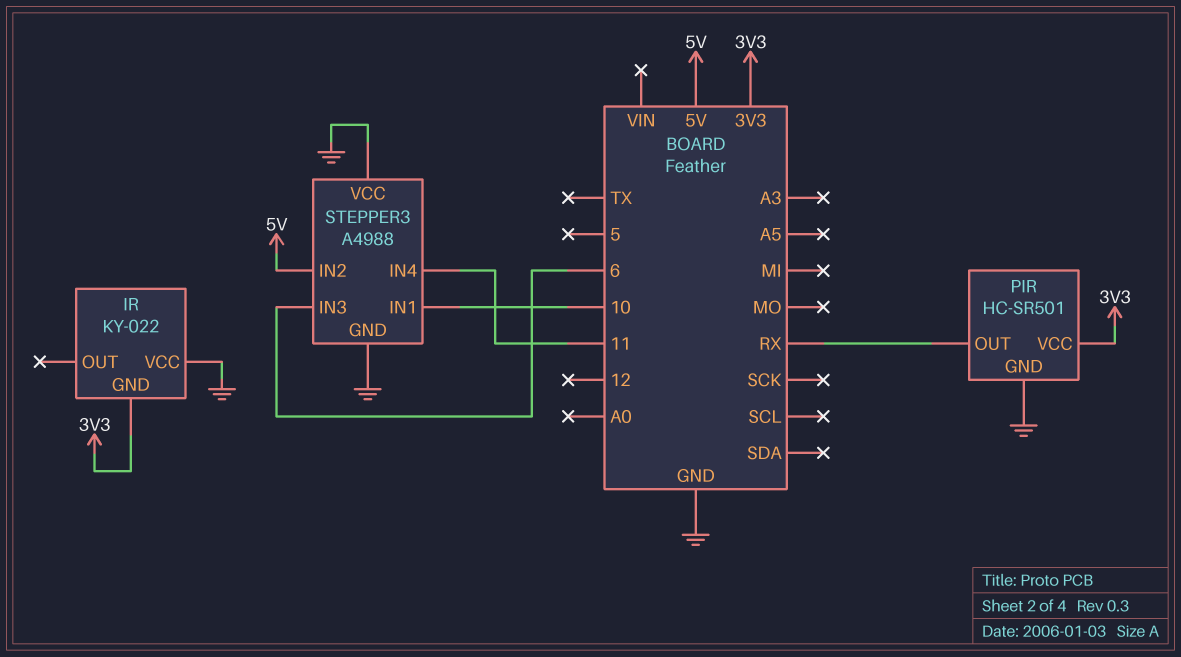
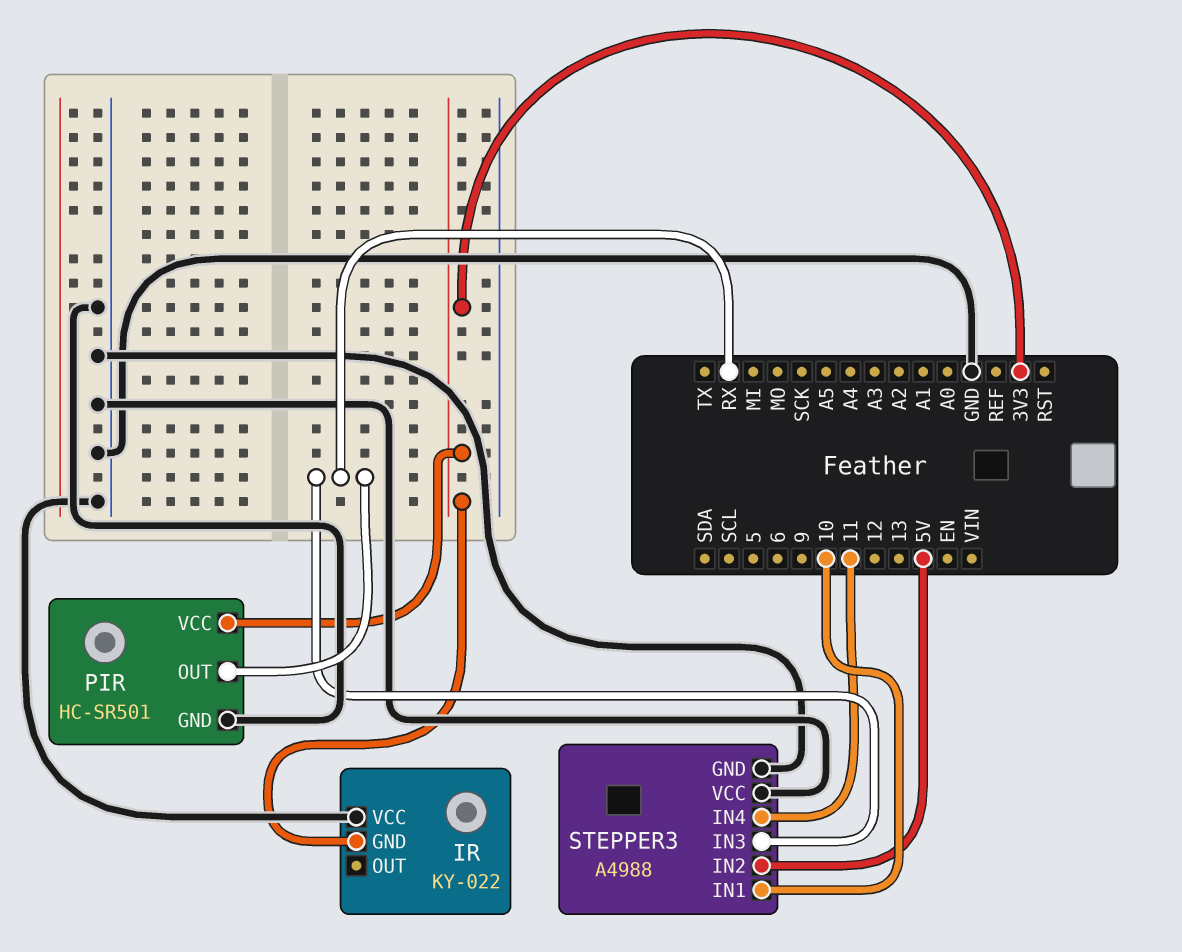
STEPPER3 pin IN3: 6 -> RX

